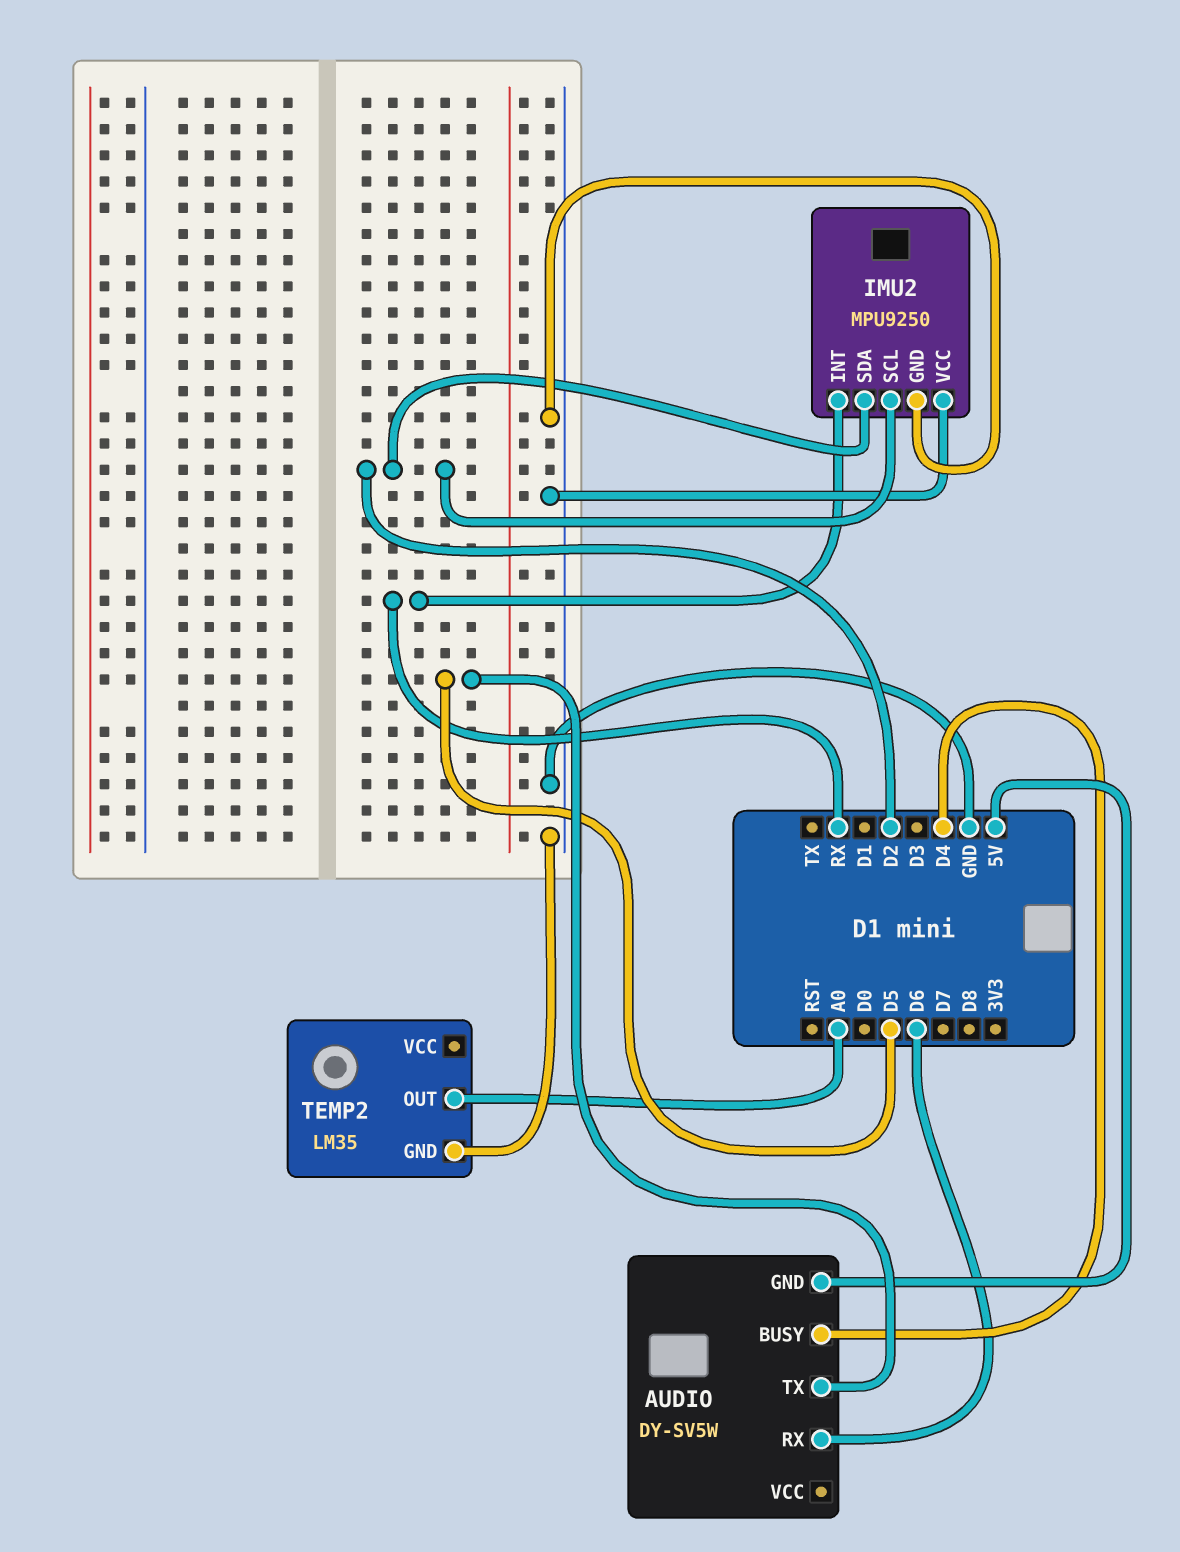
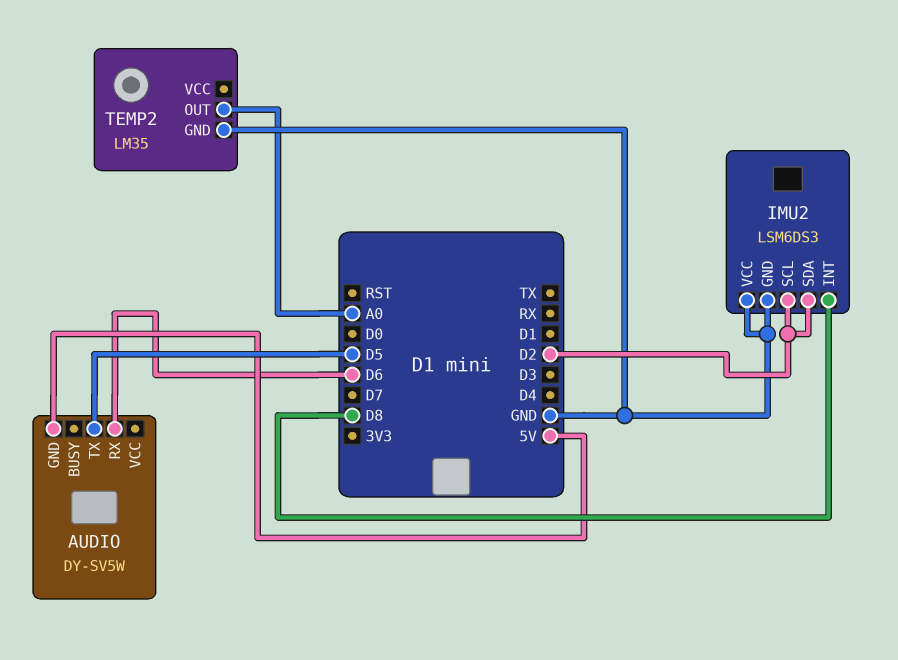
AUDIO pin BUSY: D4 -> none
IMU2: MPU9250 -> LSM6DS3
IMU2 pin INT: RX -> D8

